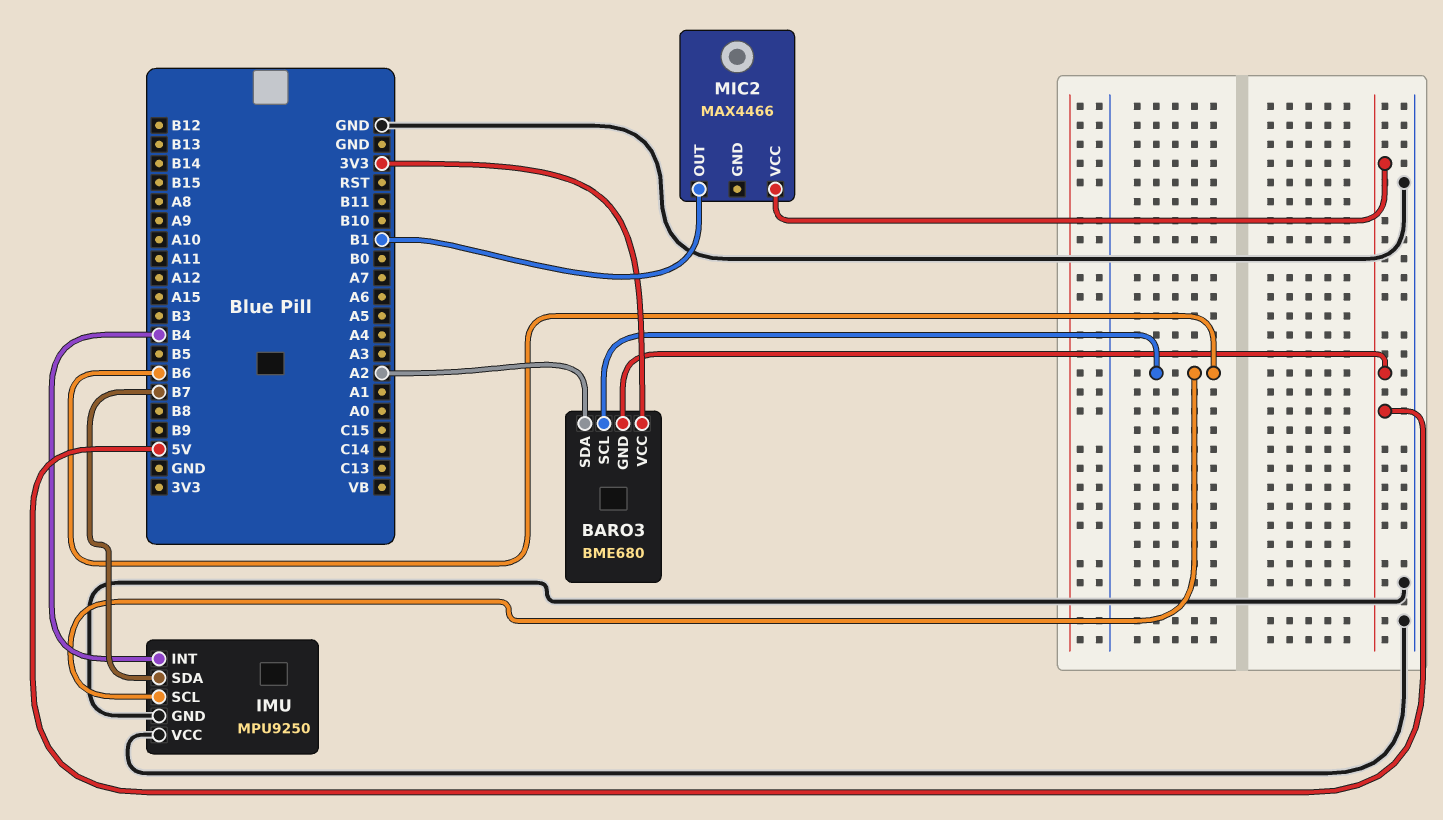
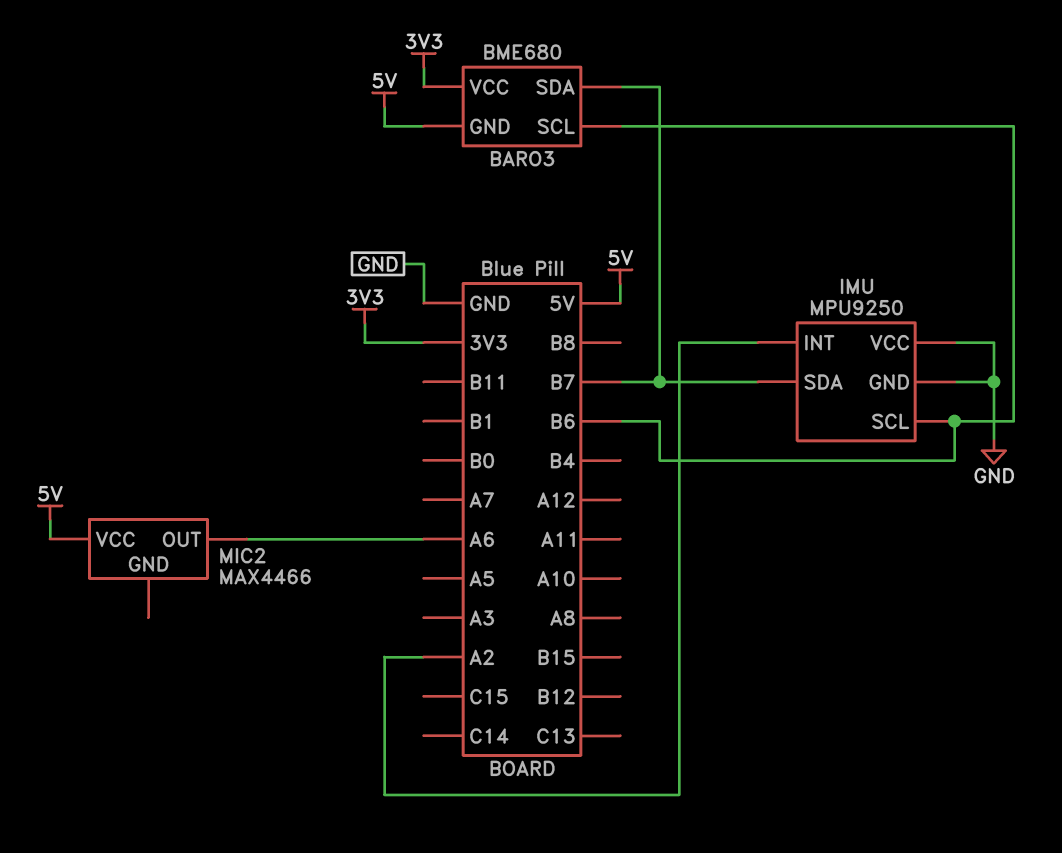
BARO3 pin SDA: A2 -> B7
IMU pin INT: B4 -> A2
MIC2 pin OUT: B1 -> A6

